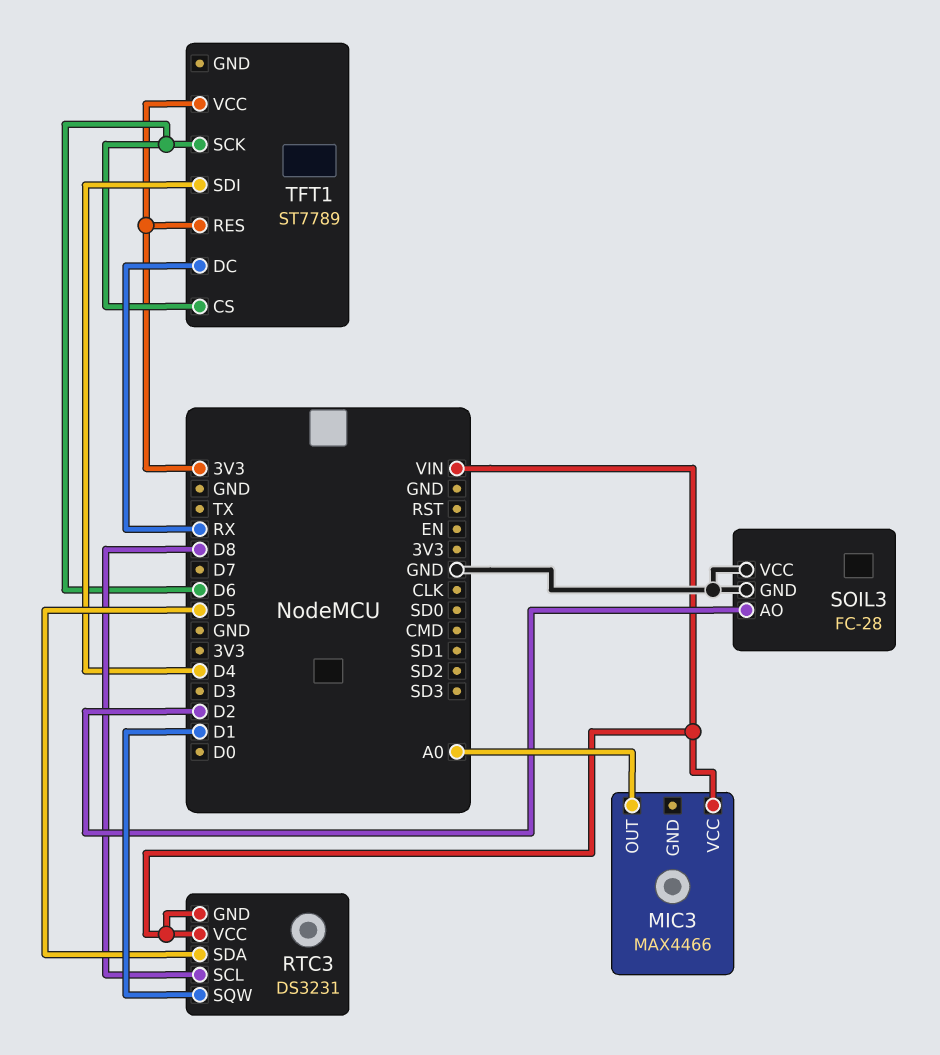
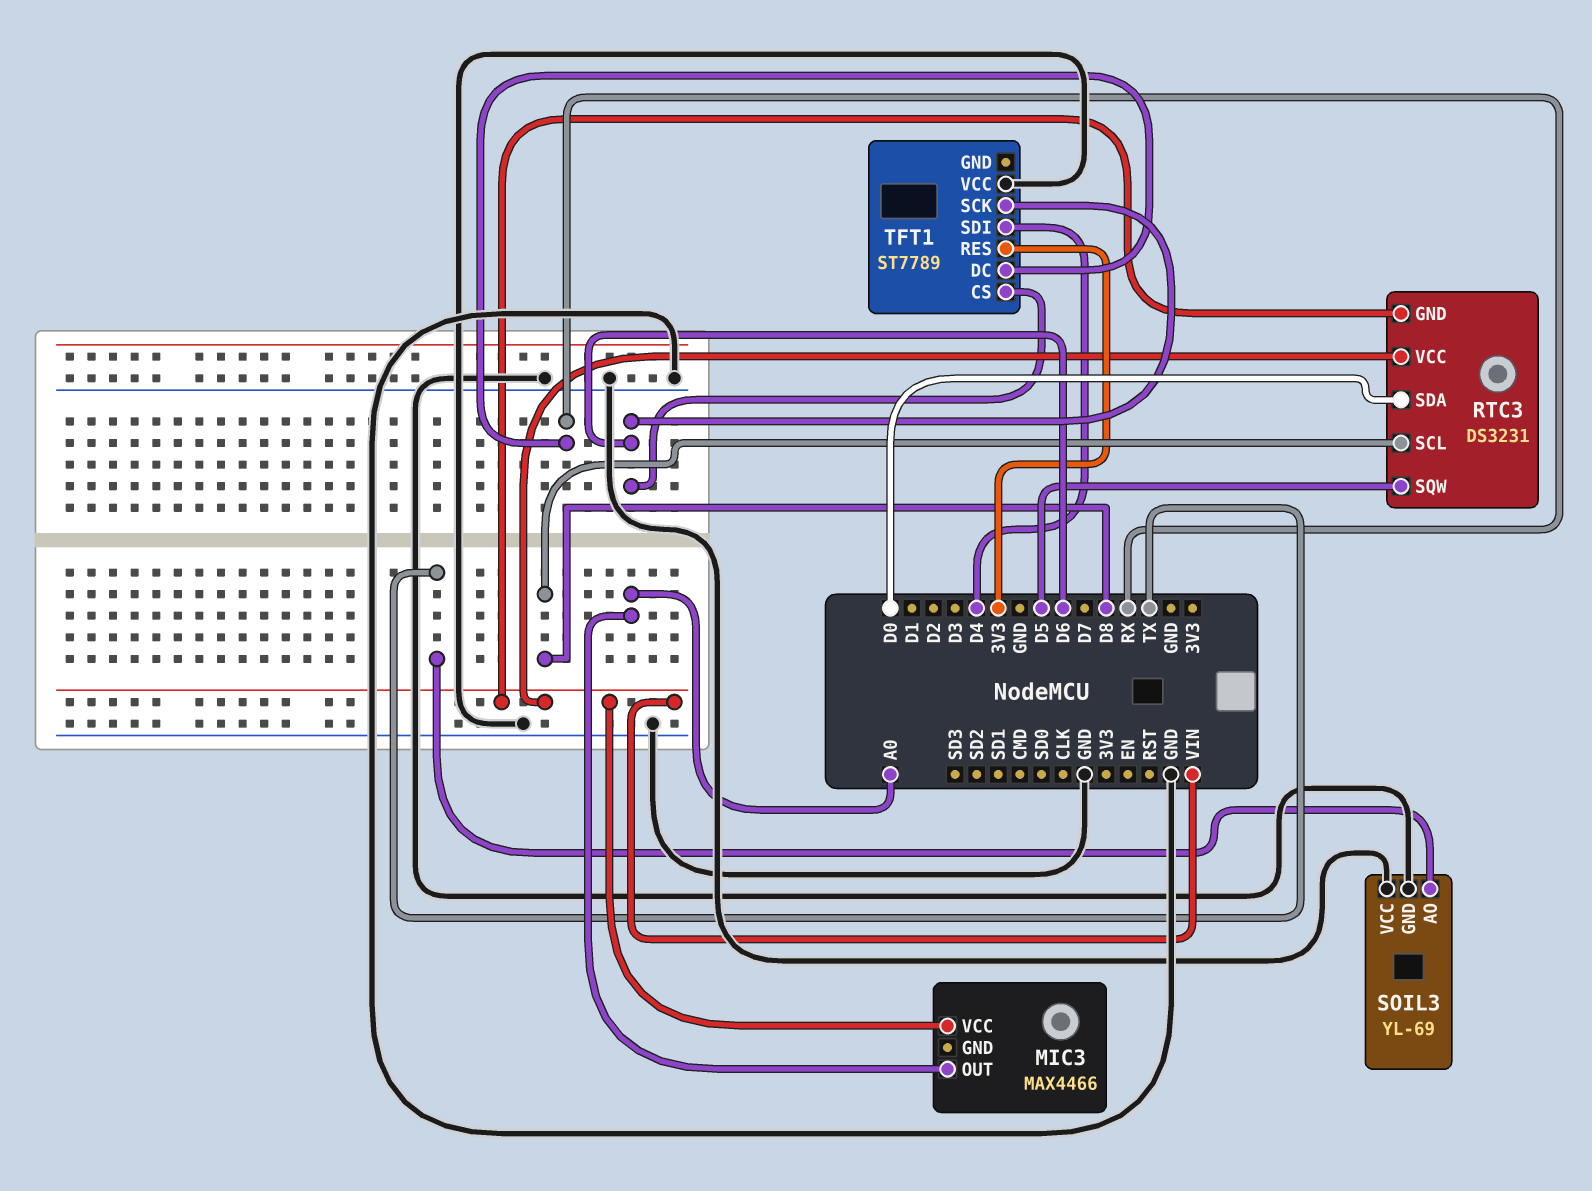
RTC3 pin SDA: D5 -> D0
RTC3 pin SQW: D1 -> D5
SOIL3: FC-28 -> YL-69
SOIL3 pin AO: D2 -> TX
TFT1 pin VCC: 3V3 -> GND

